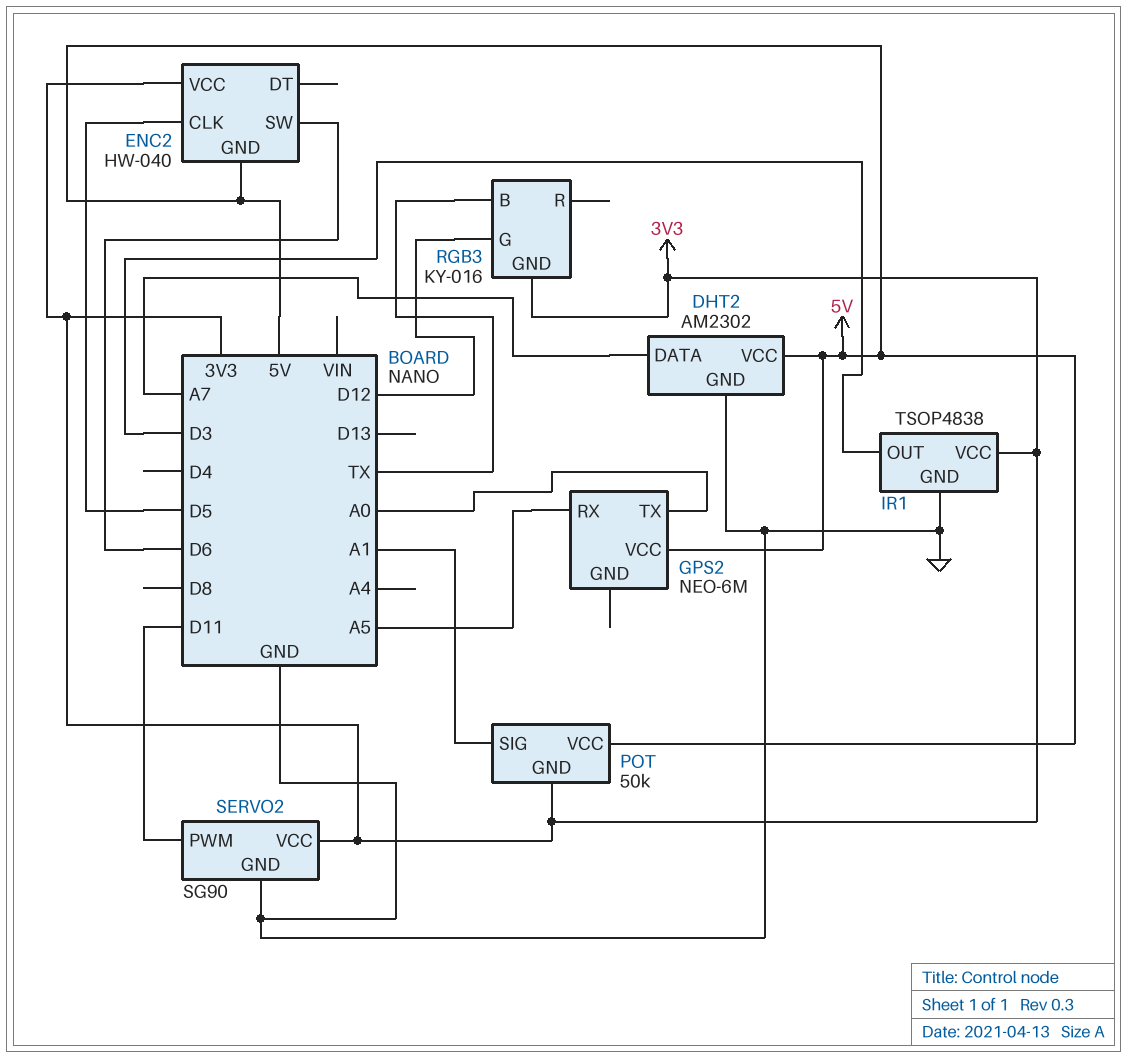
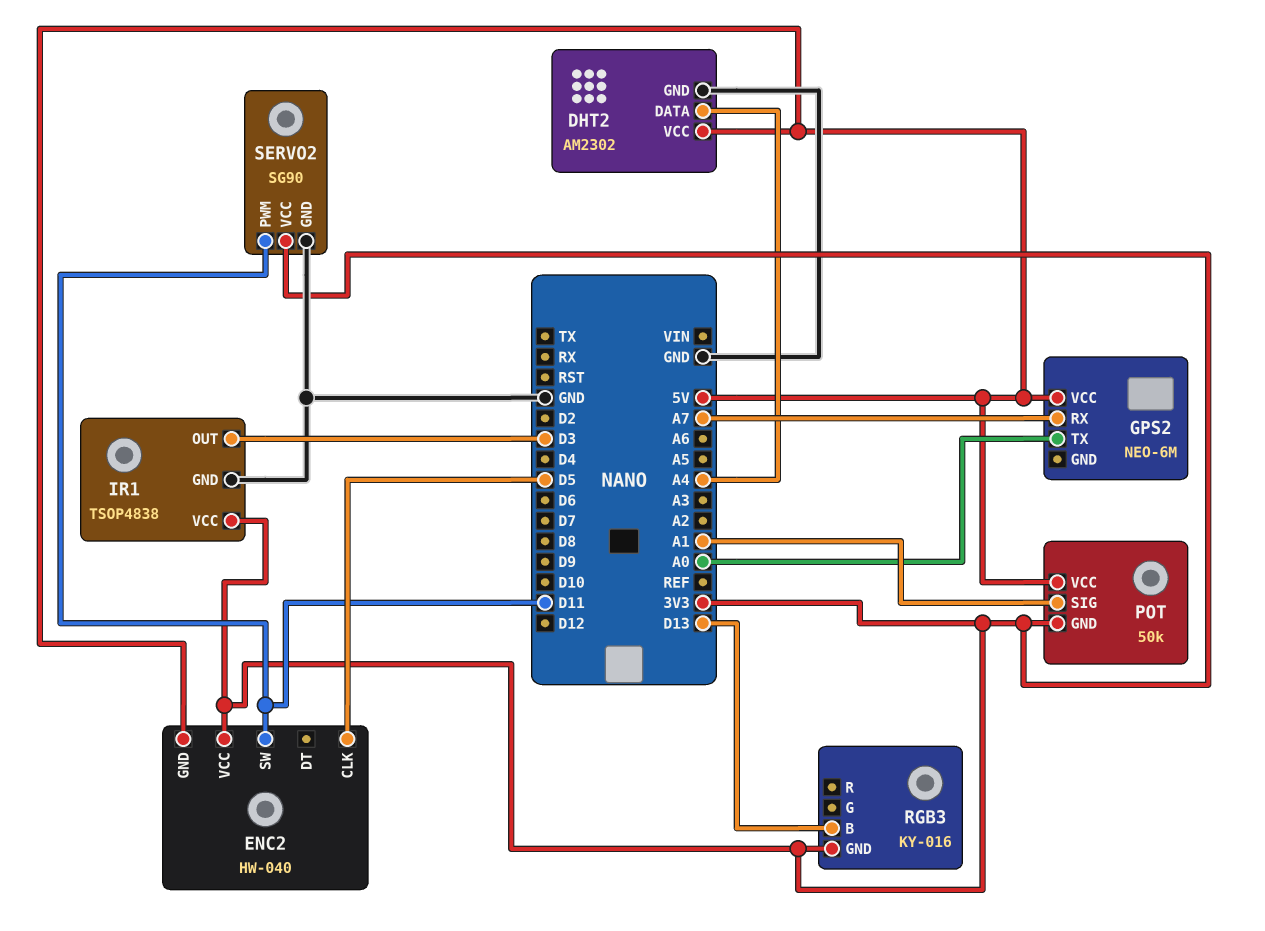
DHT2 pin DATA: A7 -> A4
ENC2 pin SW: D6 -> D11
GPS2 pin RX: A5 -> A7
RGB3 pin B: TX -> D13
RGB3 pin G: D12 -> none

